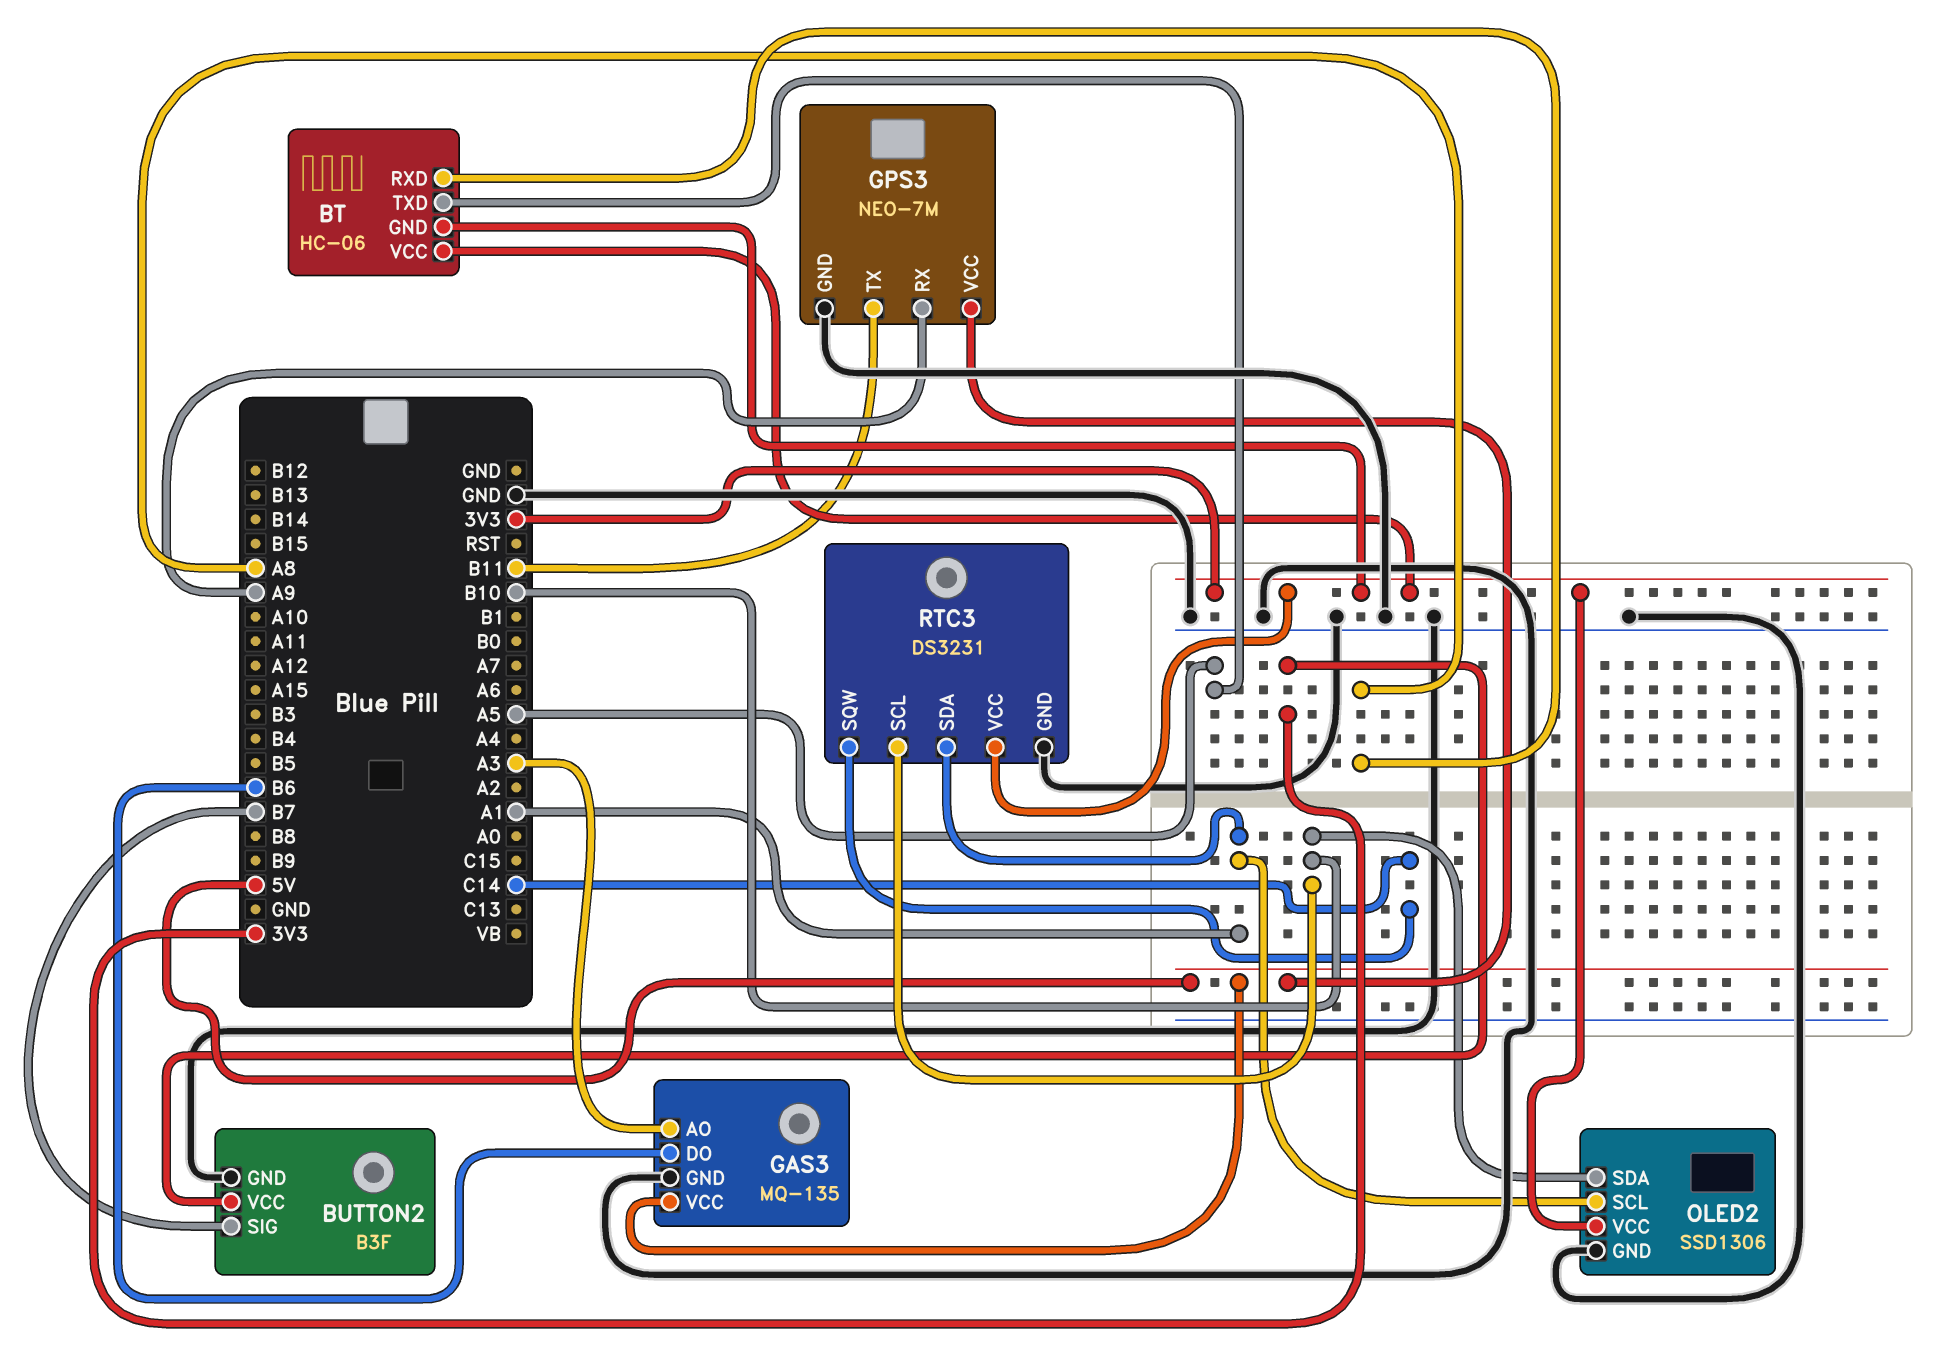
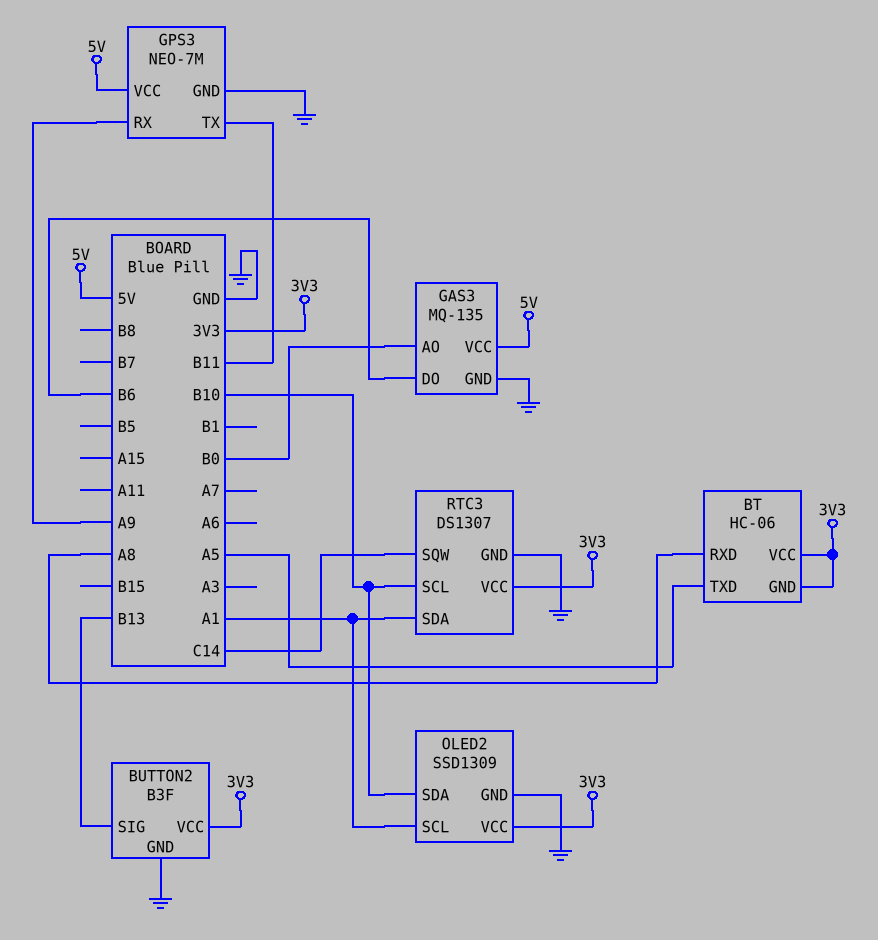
BUTTON2 pin SIG: B7 -> B13
GAS3 pin AO: A3 -> B0
OLED2: SSD1306 -> SSD1309
RTC3: DS3231 -> DS1307

